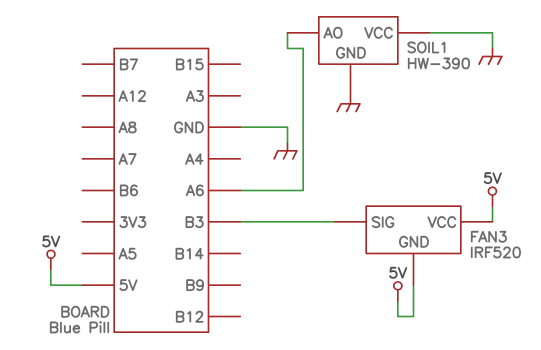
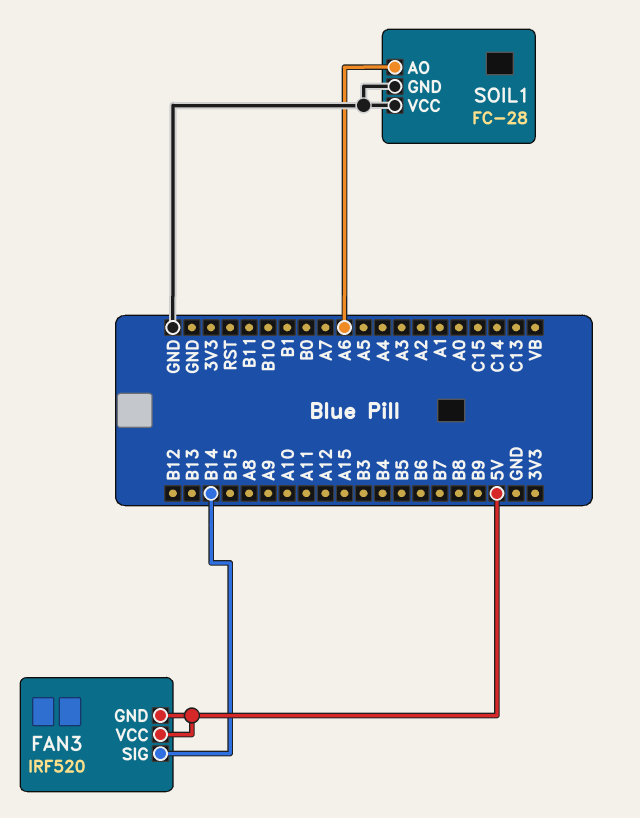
FAN3 pin SIG: B3 -> B14
SOIL1: HW-390 -> FC-28

